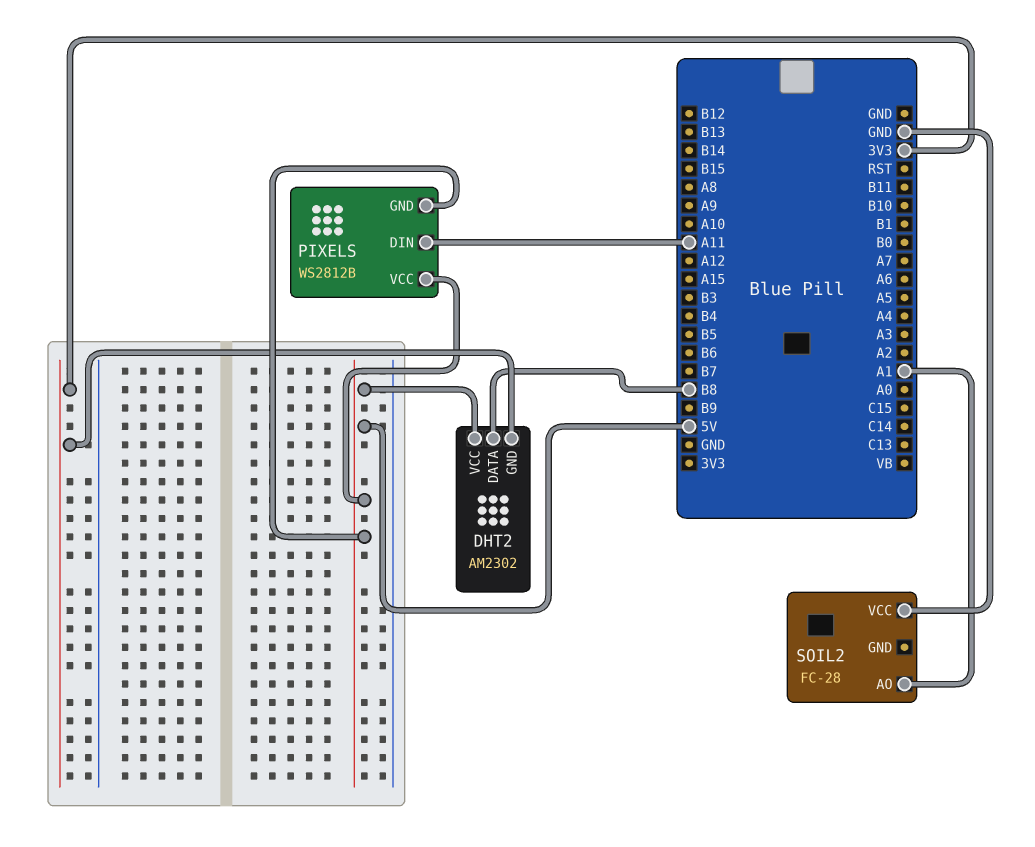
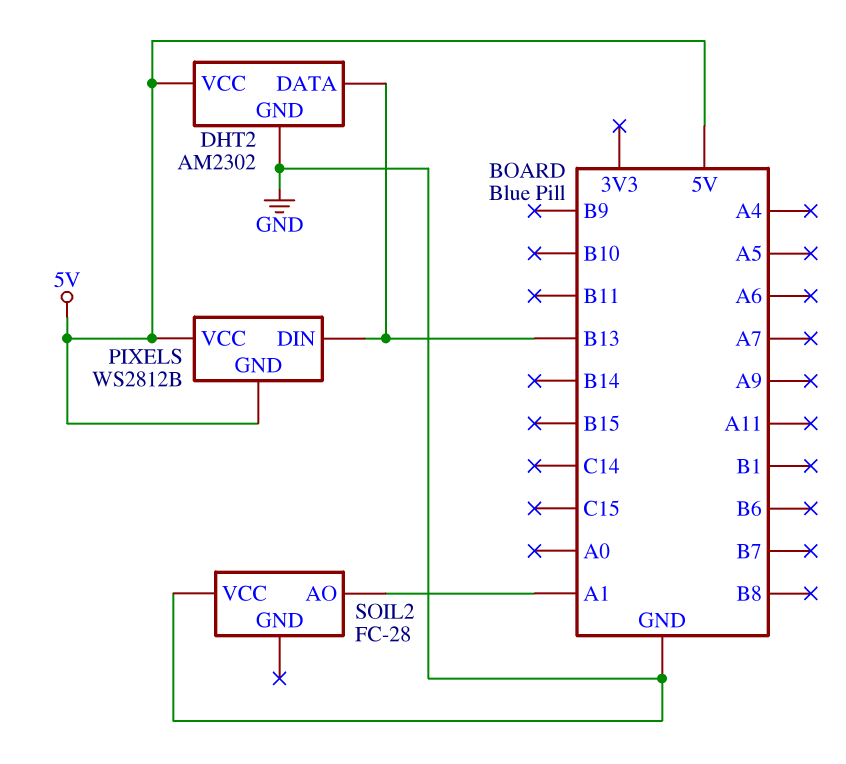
DHT2 pin DATA: B8 -> B13
DHT2 pin GND: 3V3 -> GND
PIXELS pin DIN: A11 -> B13

